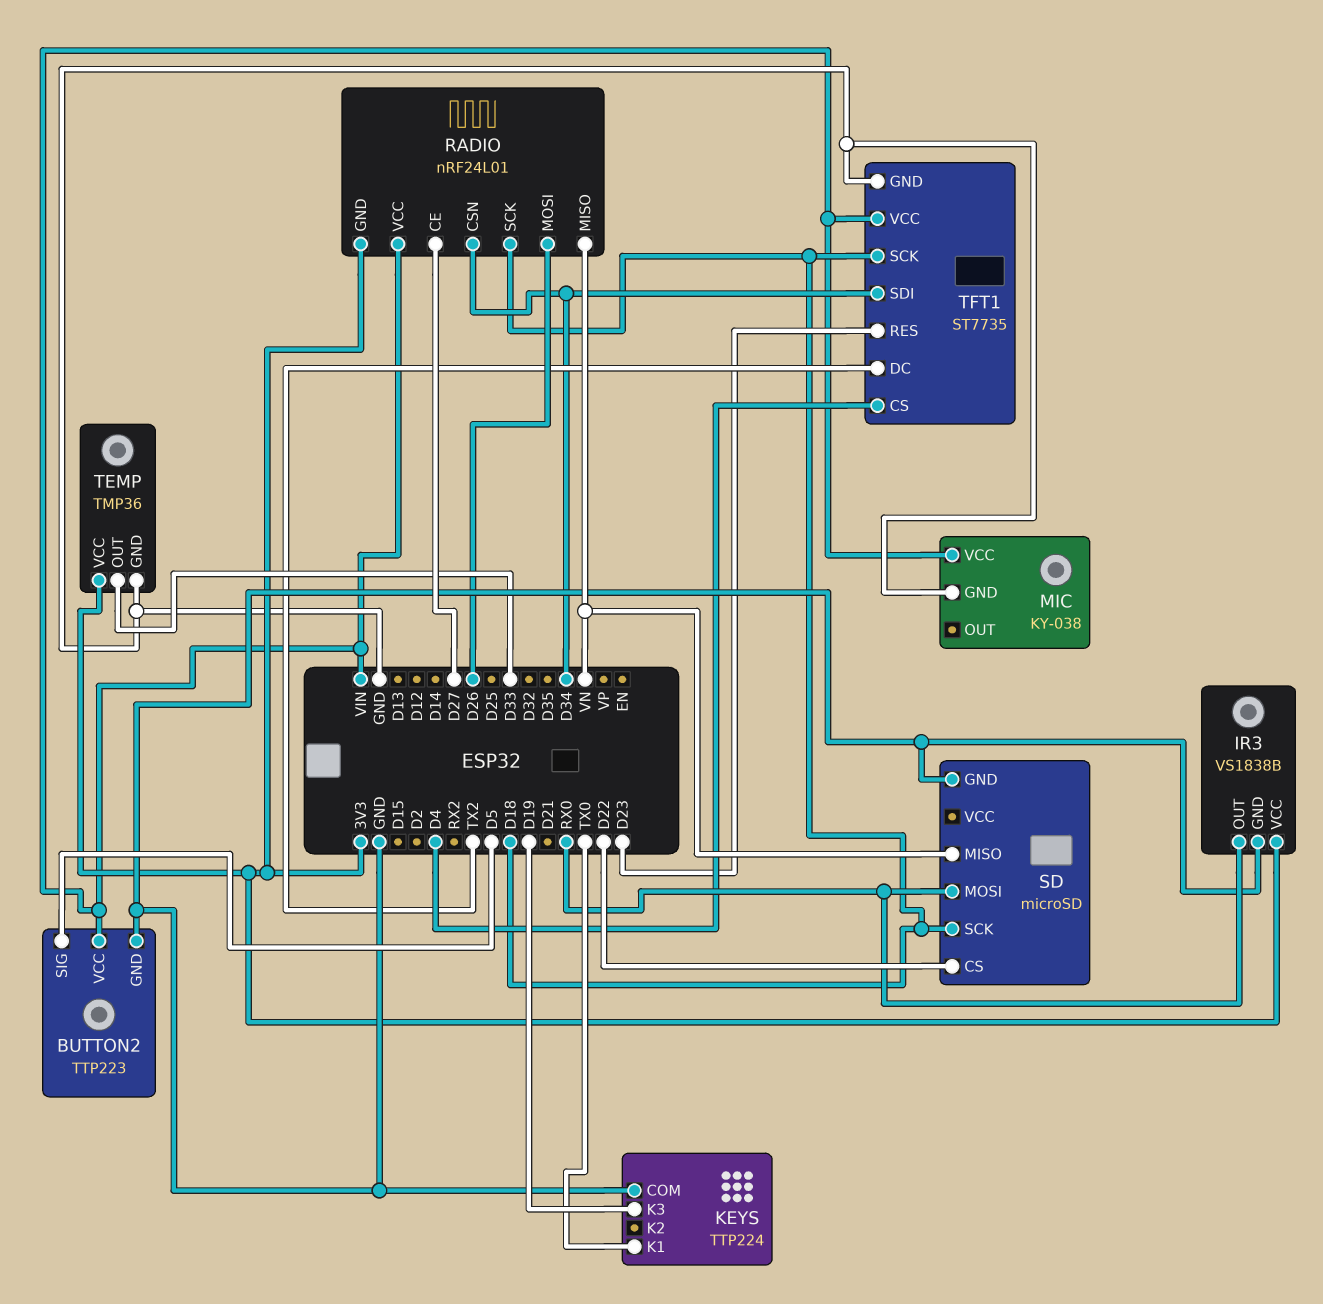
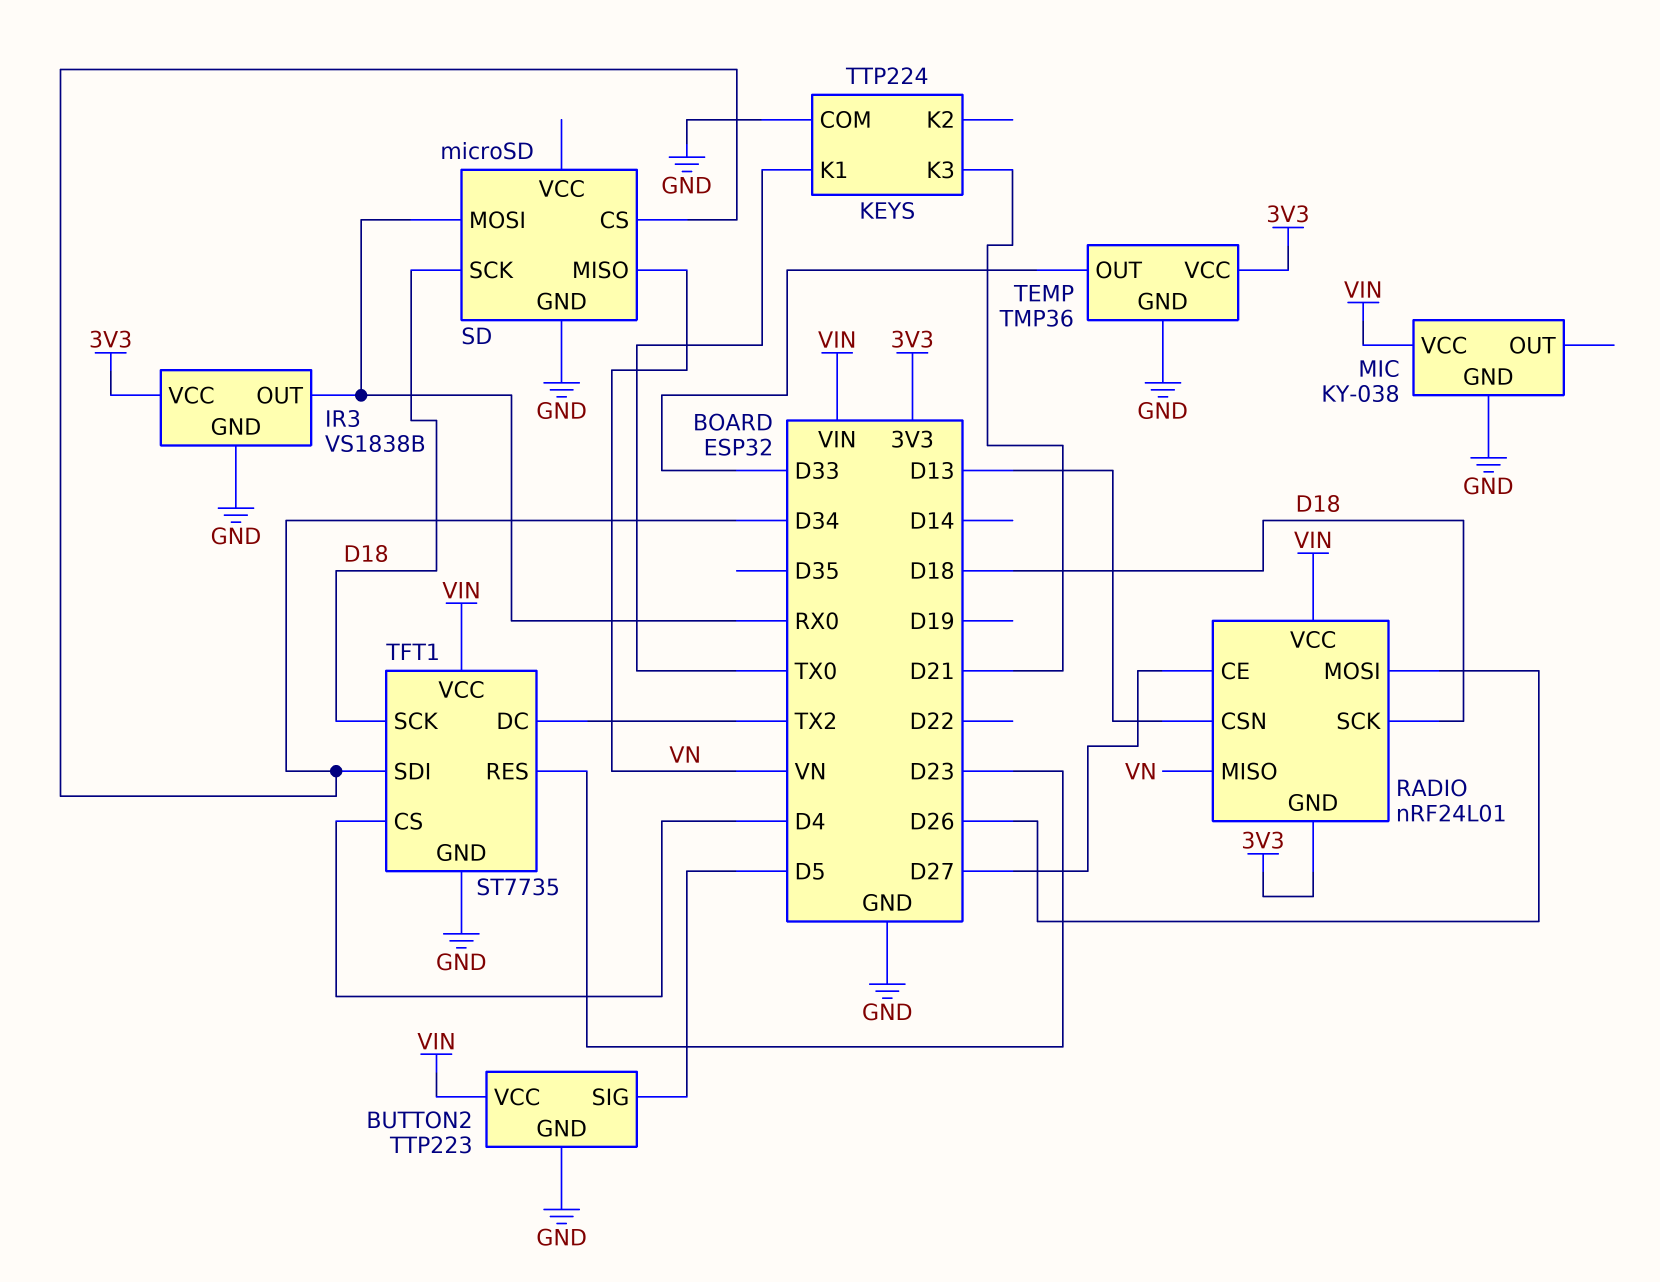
KEYS pin K3: D19 -> D21
RADIO pin CSN: D34 -> D13
SD pin CS: D22 -> D34

